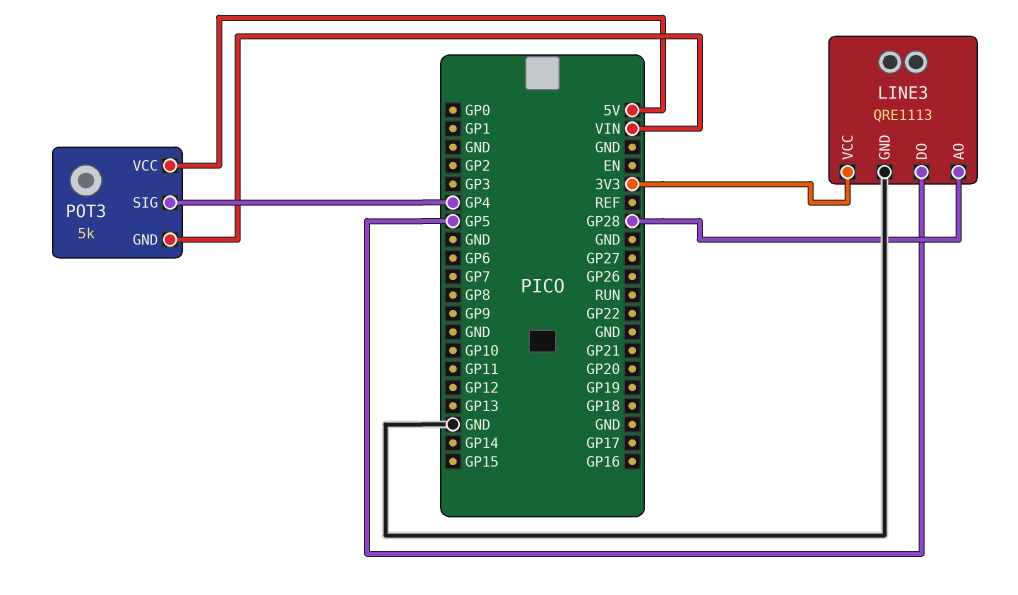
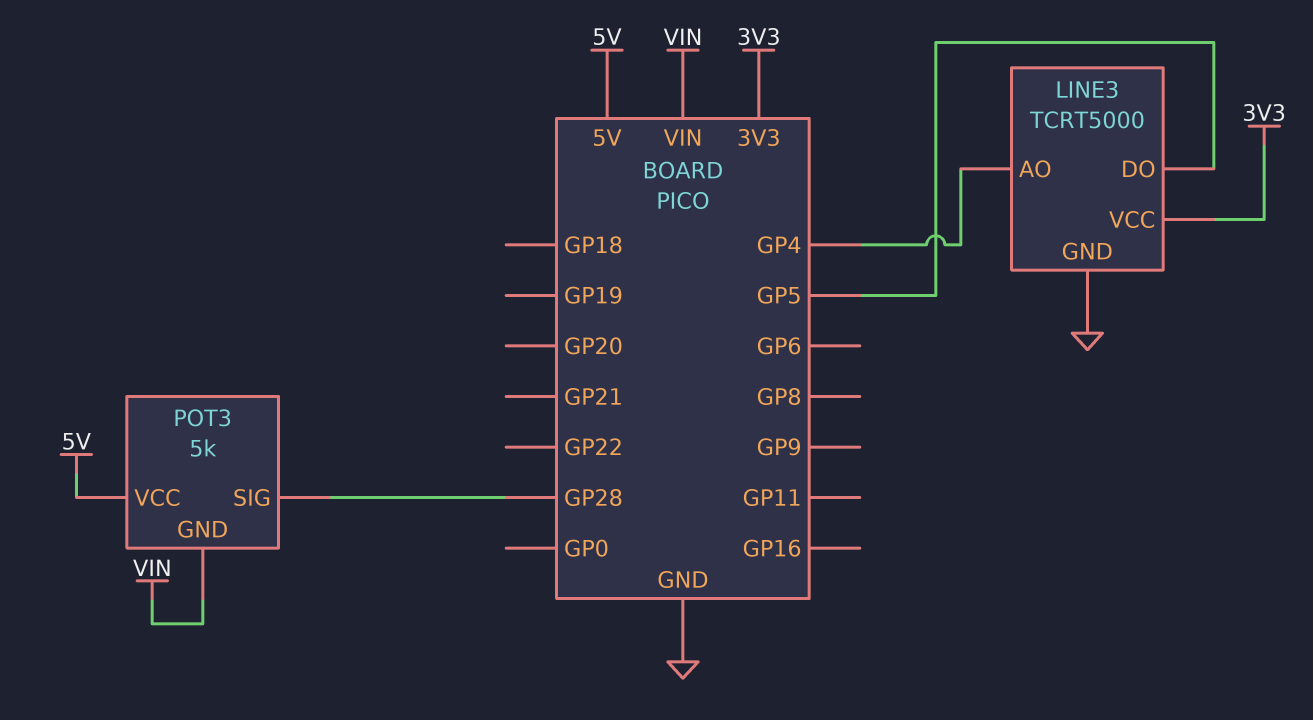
LINE3: QRE1113 -> TCRT5000
LINE3 pin AO: GP28 -> GP4
POT3 pin SIG: GP4 -> GP28

